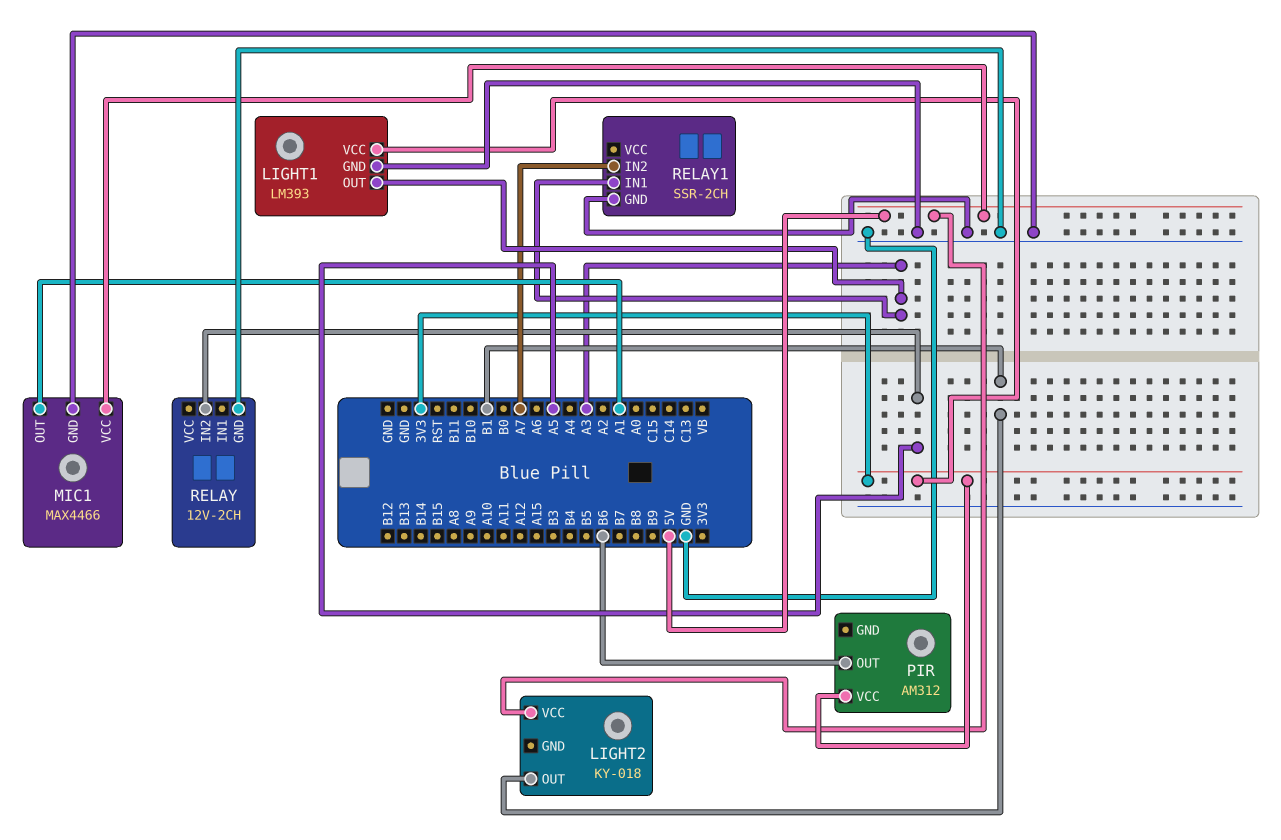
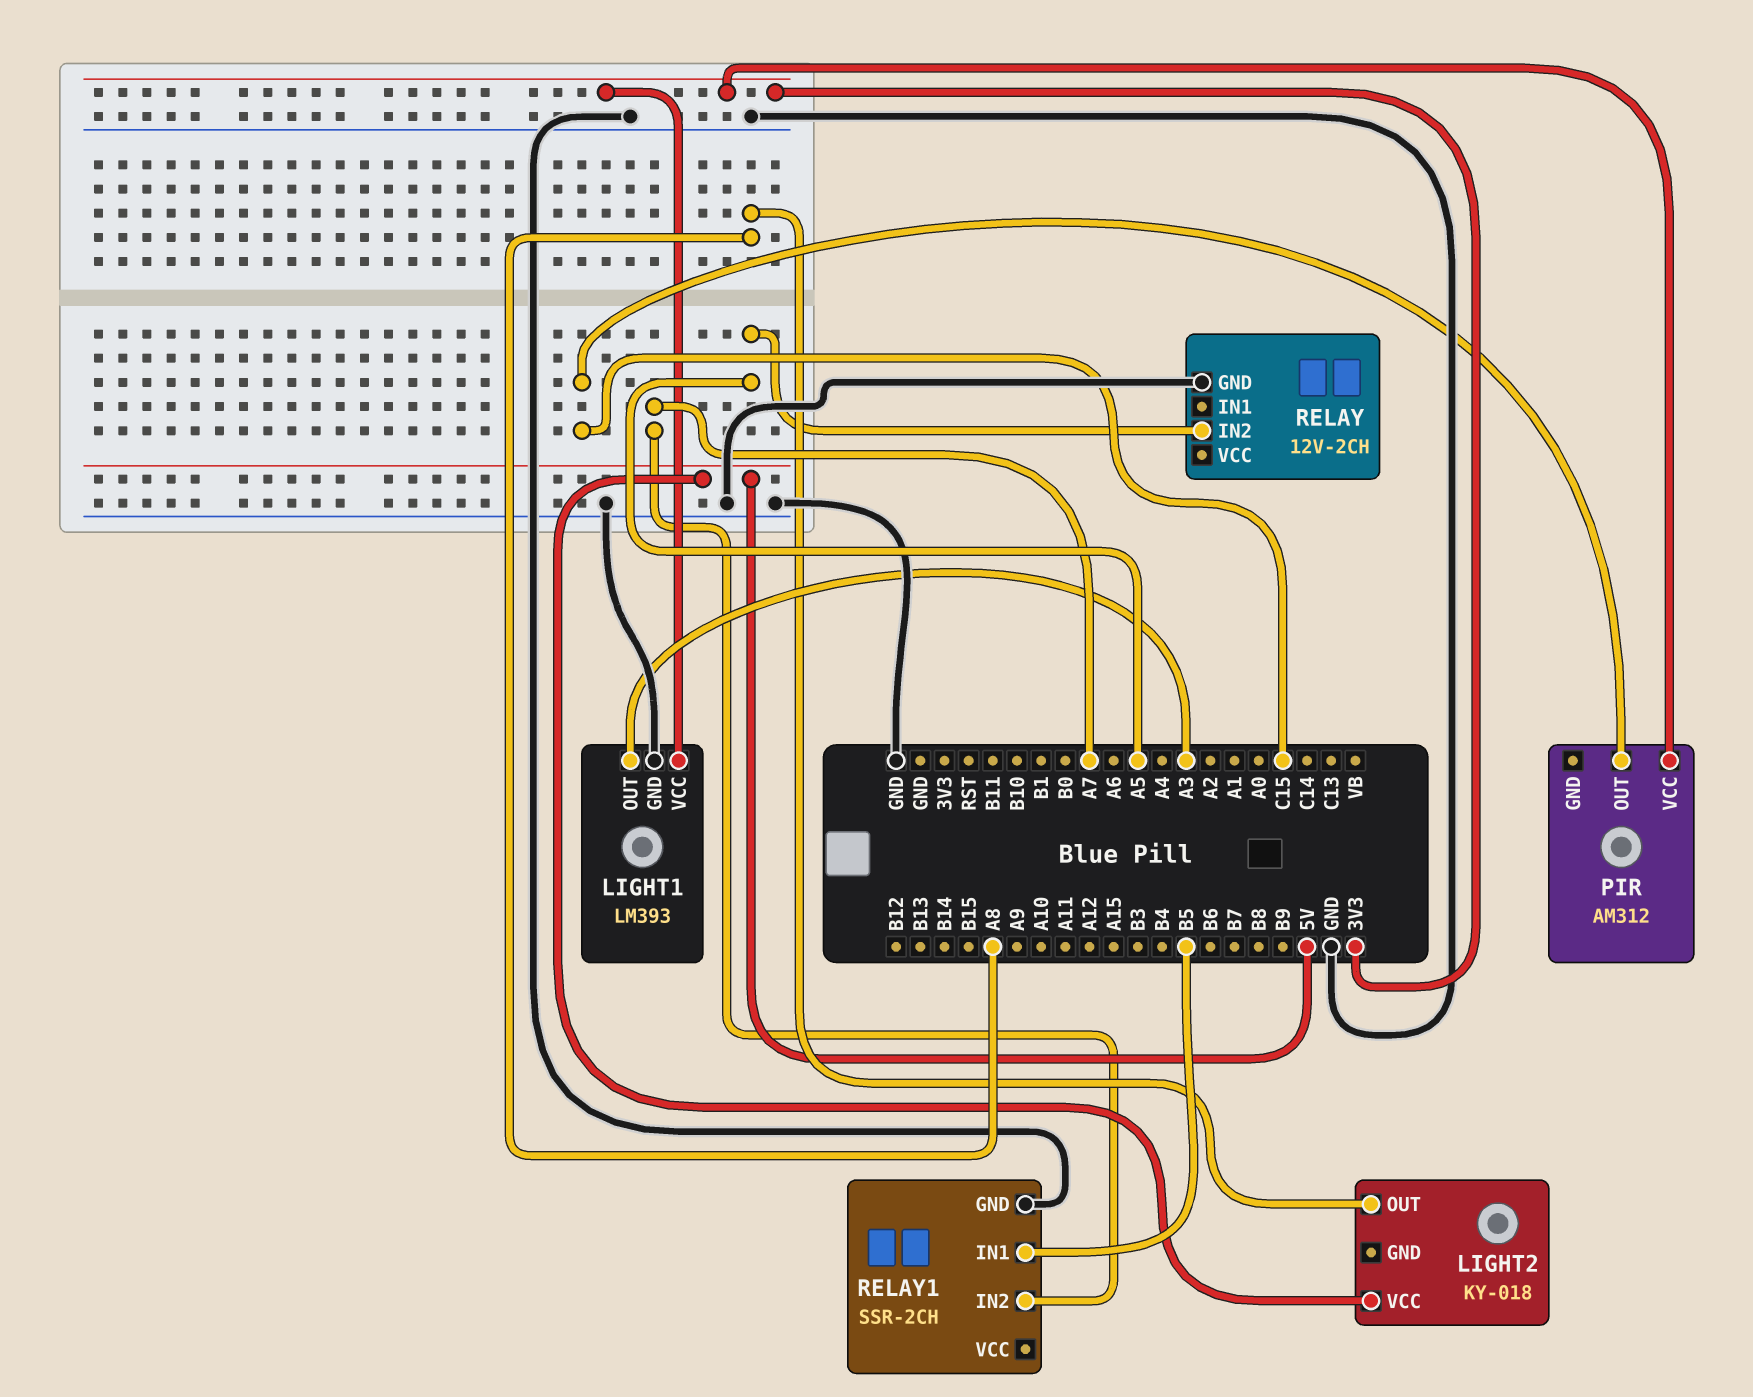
LIGHT2 pin OUT: B1 -> A8
MIC1: MAX4466 -> none
MIC1 pin GND: GND -> none
MIC1 pin OUT: A1 -> none
MIC1 pin VCC: 5V -> none
PIR pin OUT: B6 -> C15
RELAY1 pin IN1: A3 -> B5

